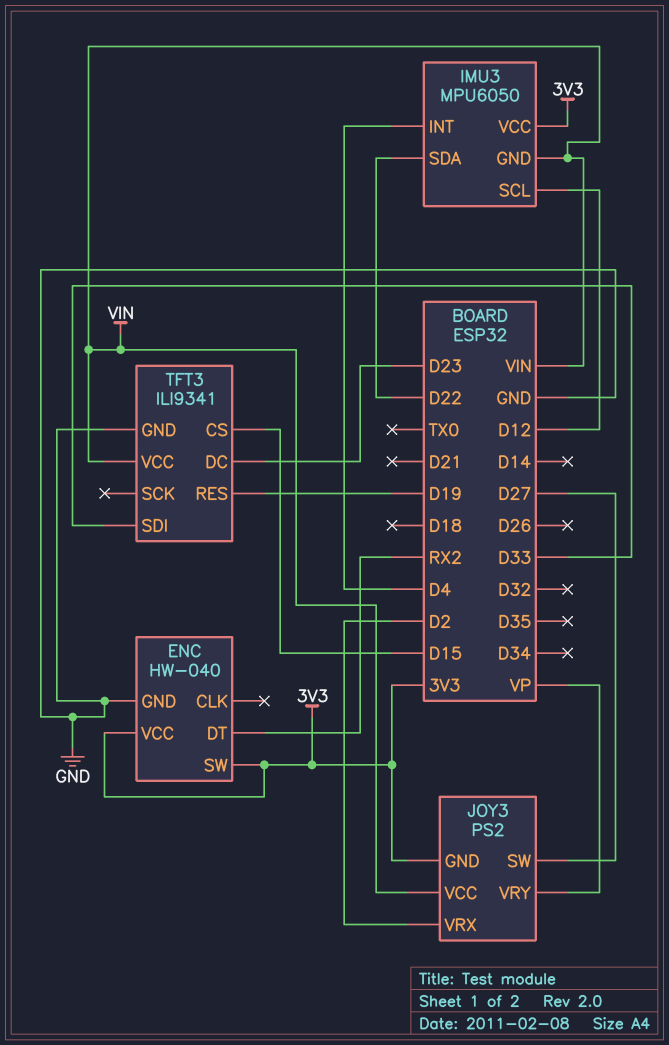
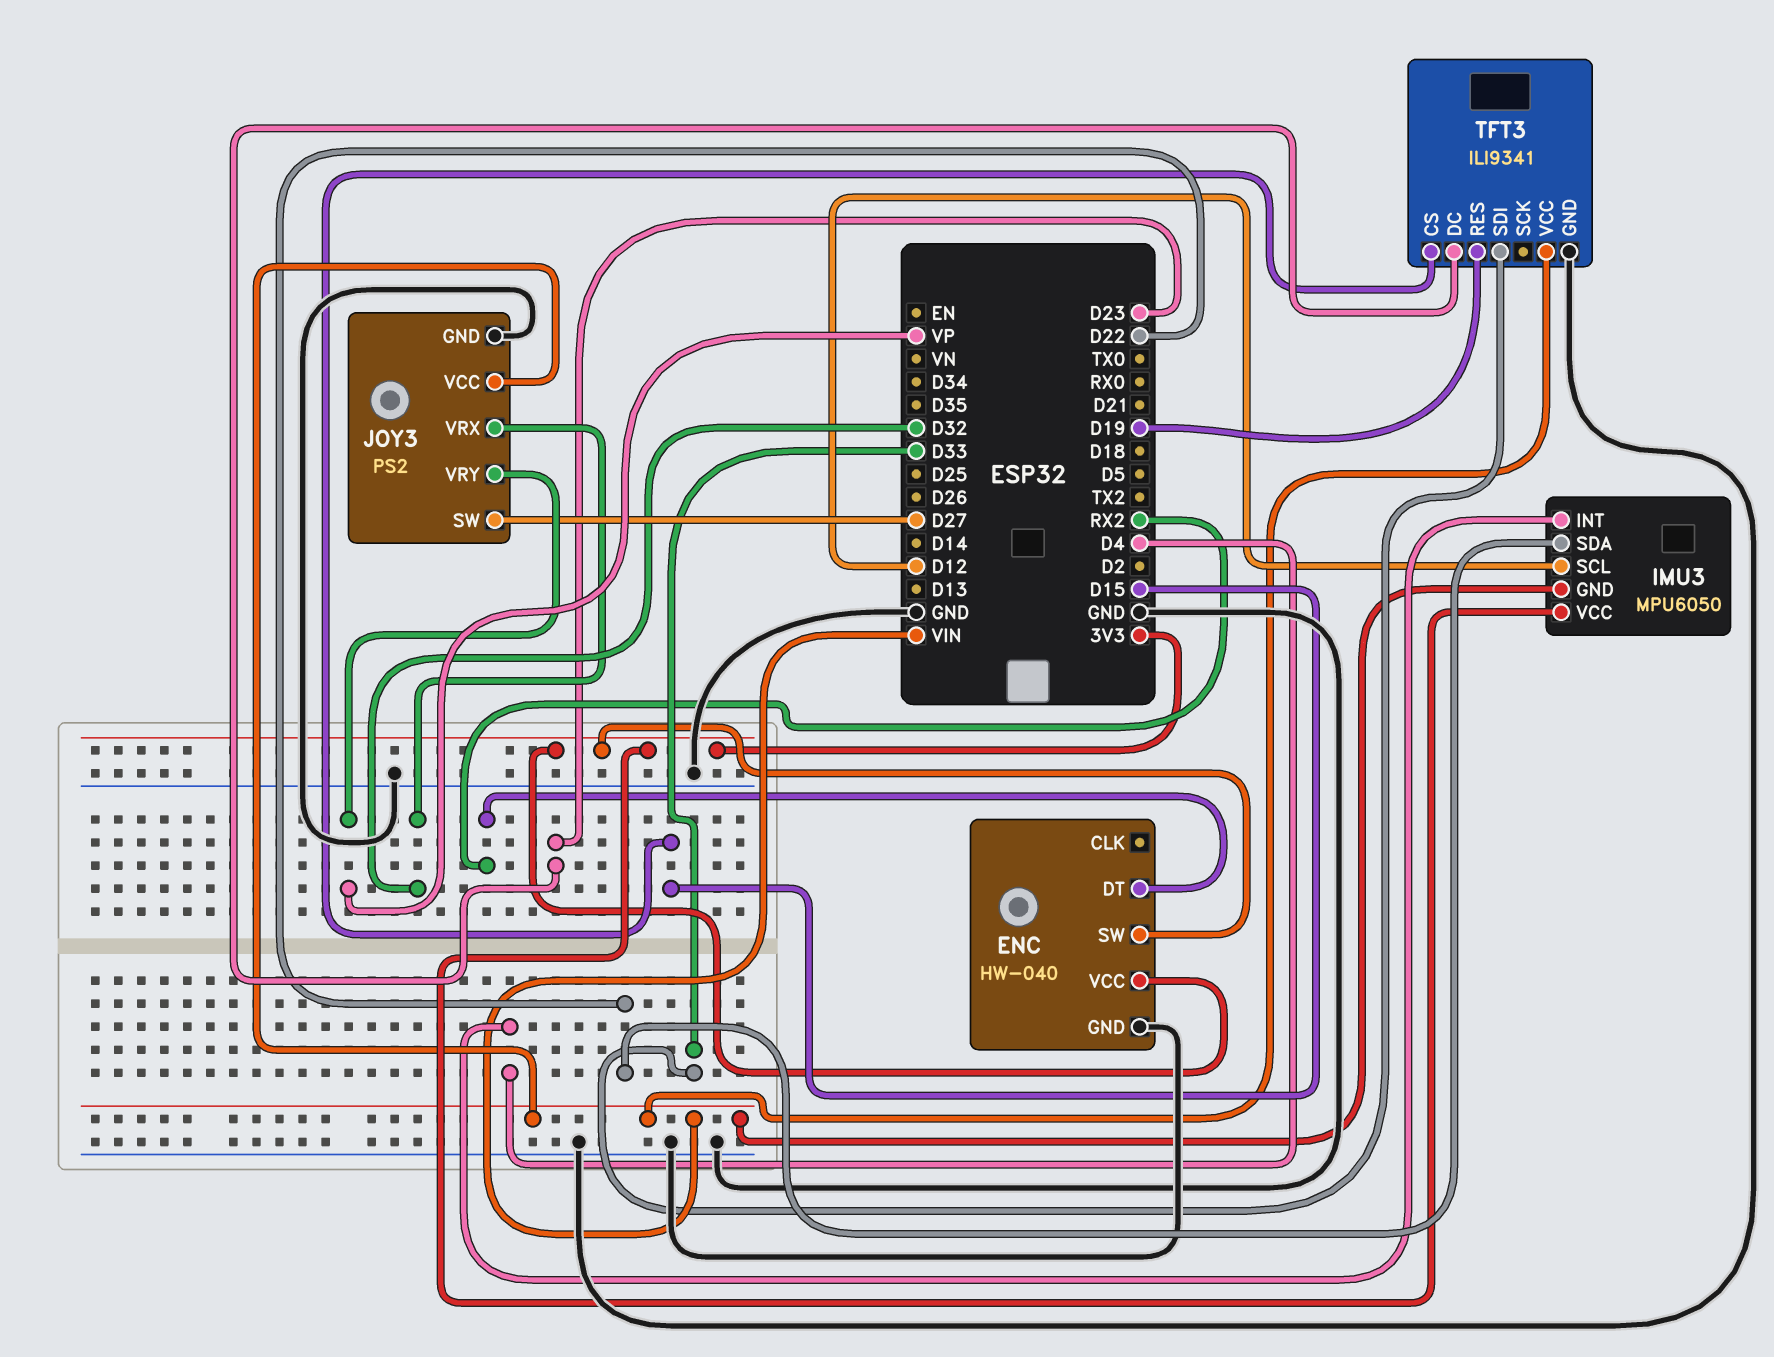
JOY3 pin GND: 3V3 -> GND
JOY3 pin VRX: D2 -> D32

